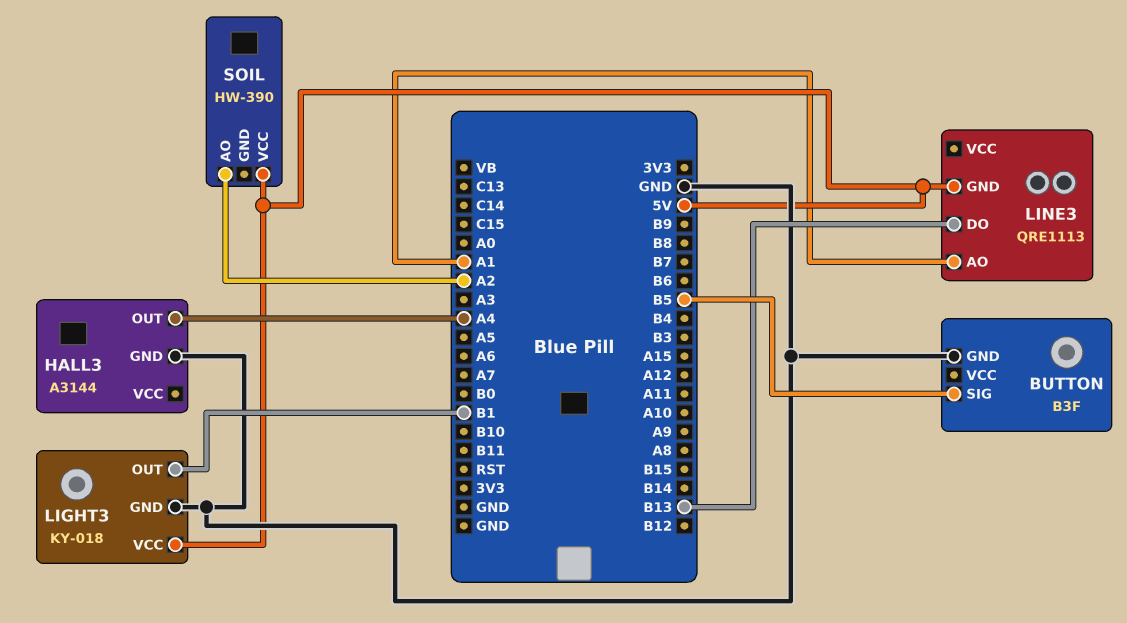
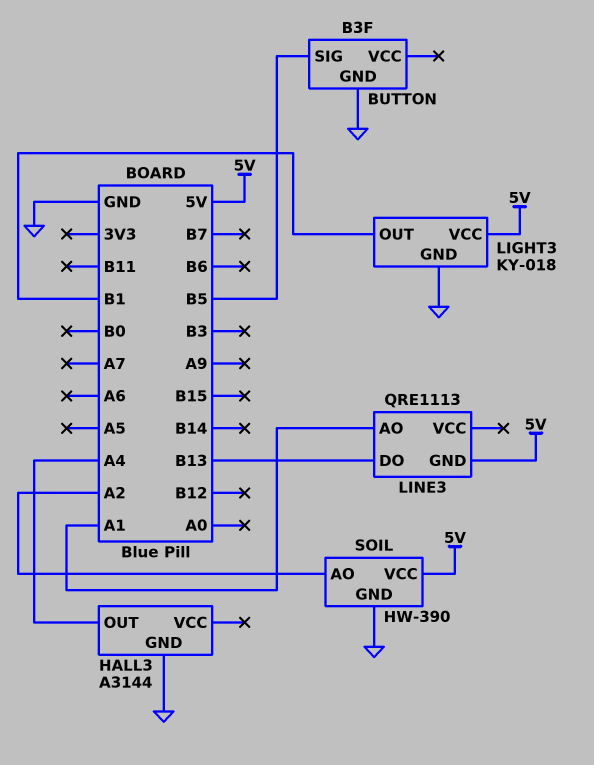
SOIL pin GND: none -> GND

